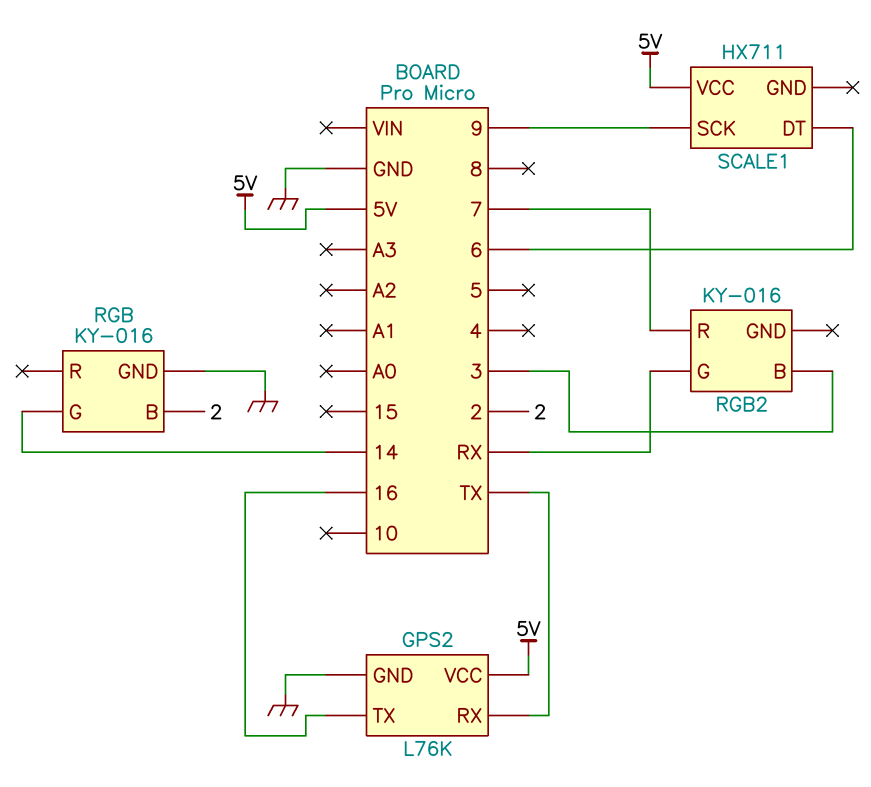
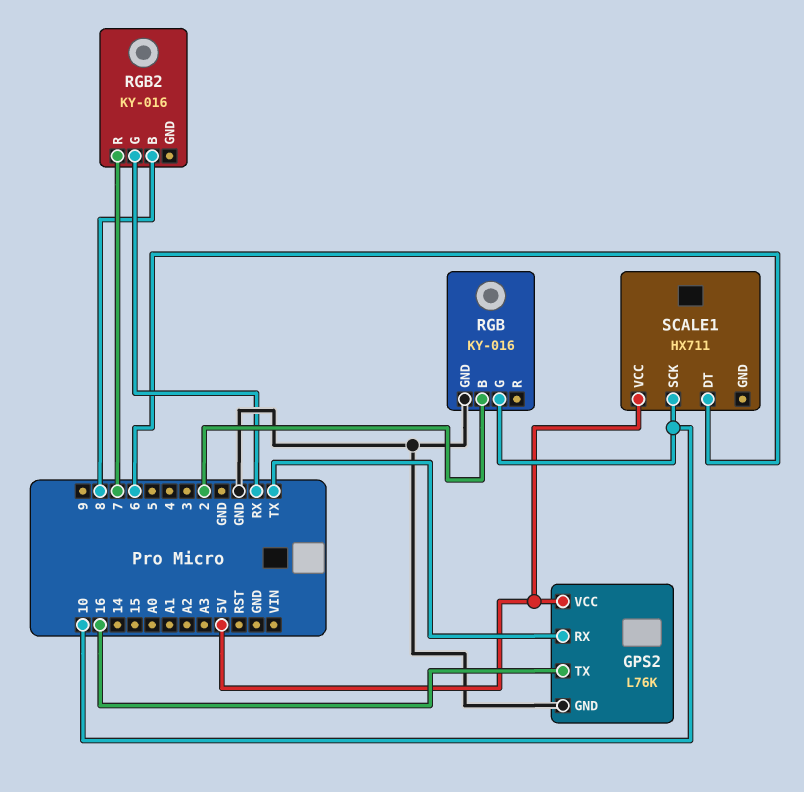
RGB pin G: 14 -> 10
RGB2 pin B: 3 -> 8
SCALE1 pin SCK: 9 -> 10

